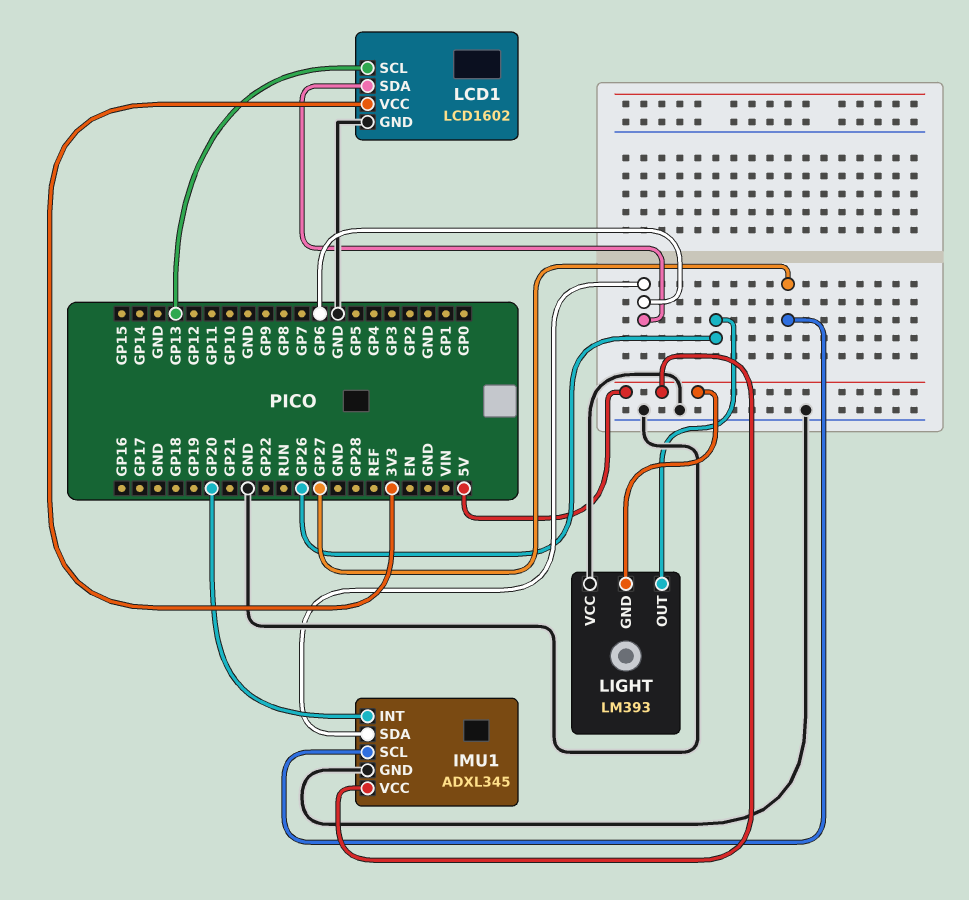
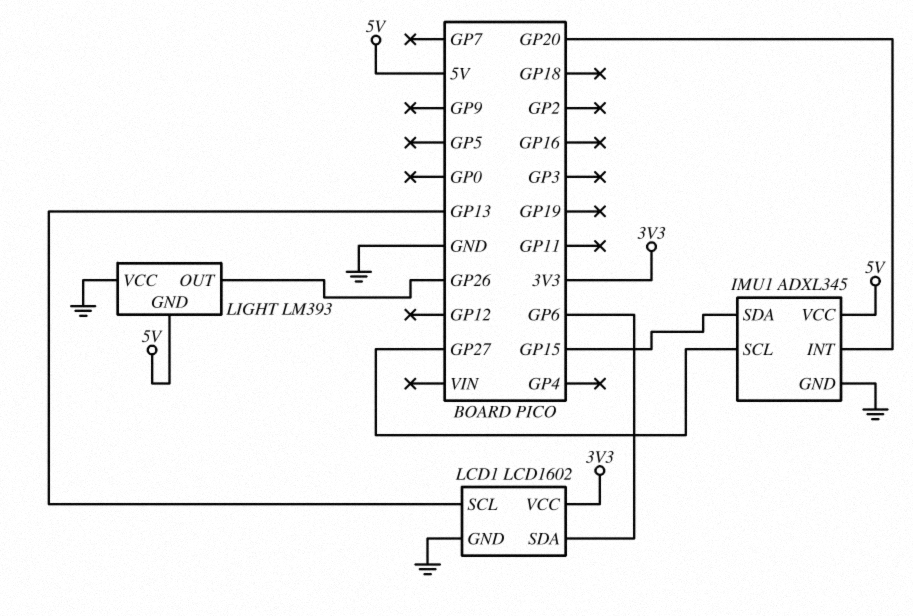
IMU1 pin SDA: GP6 -> GP15

